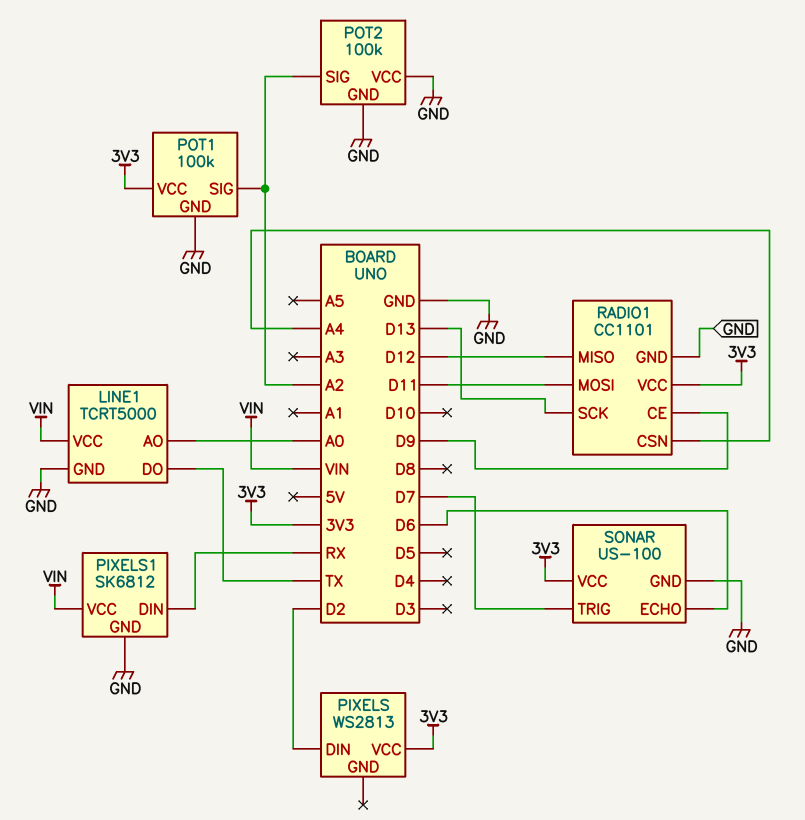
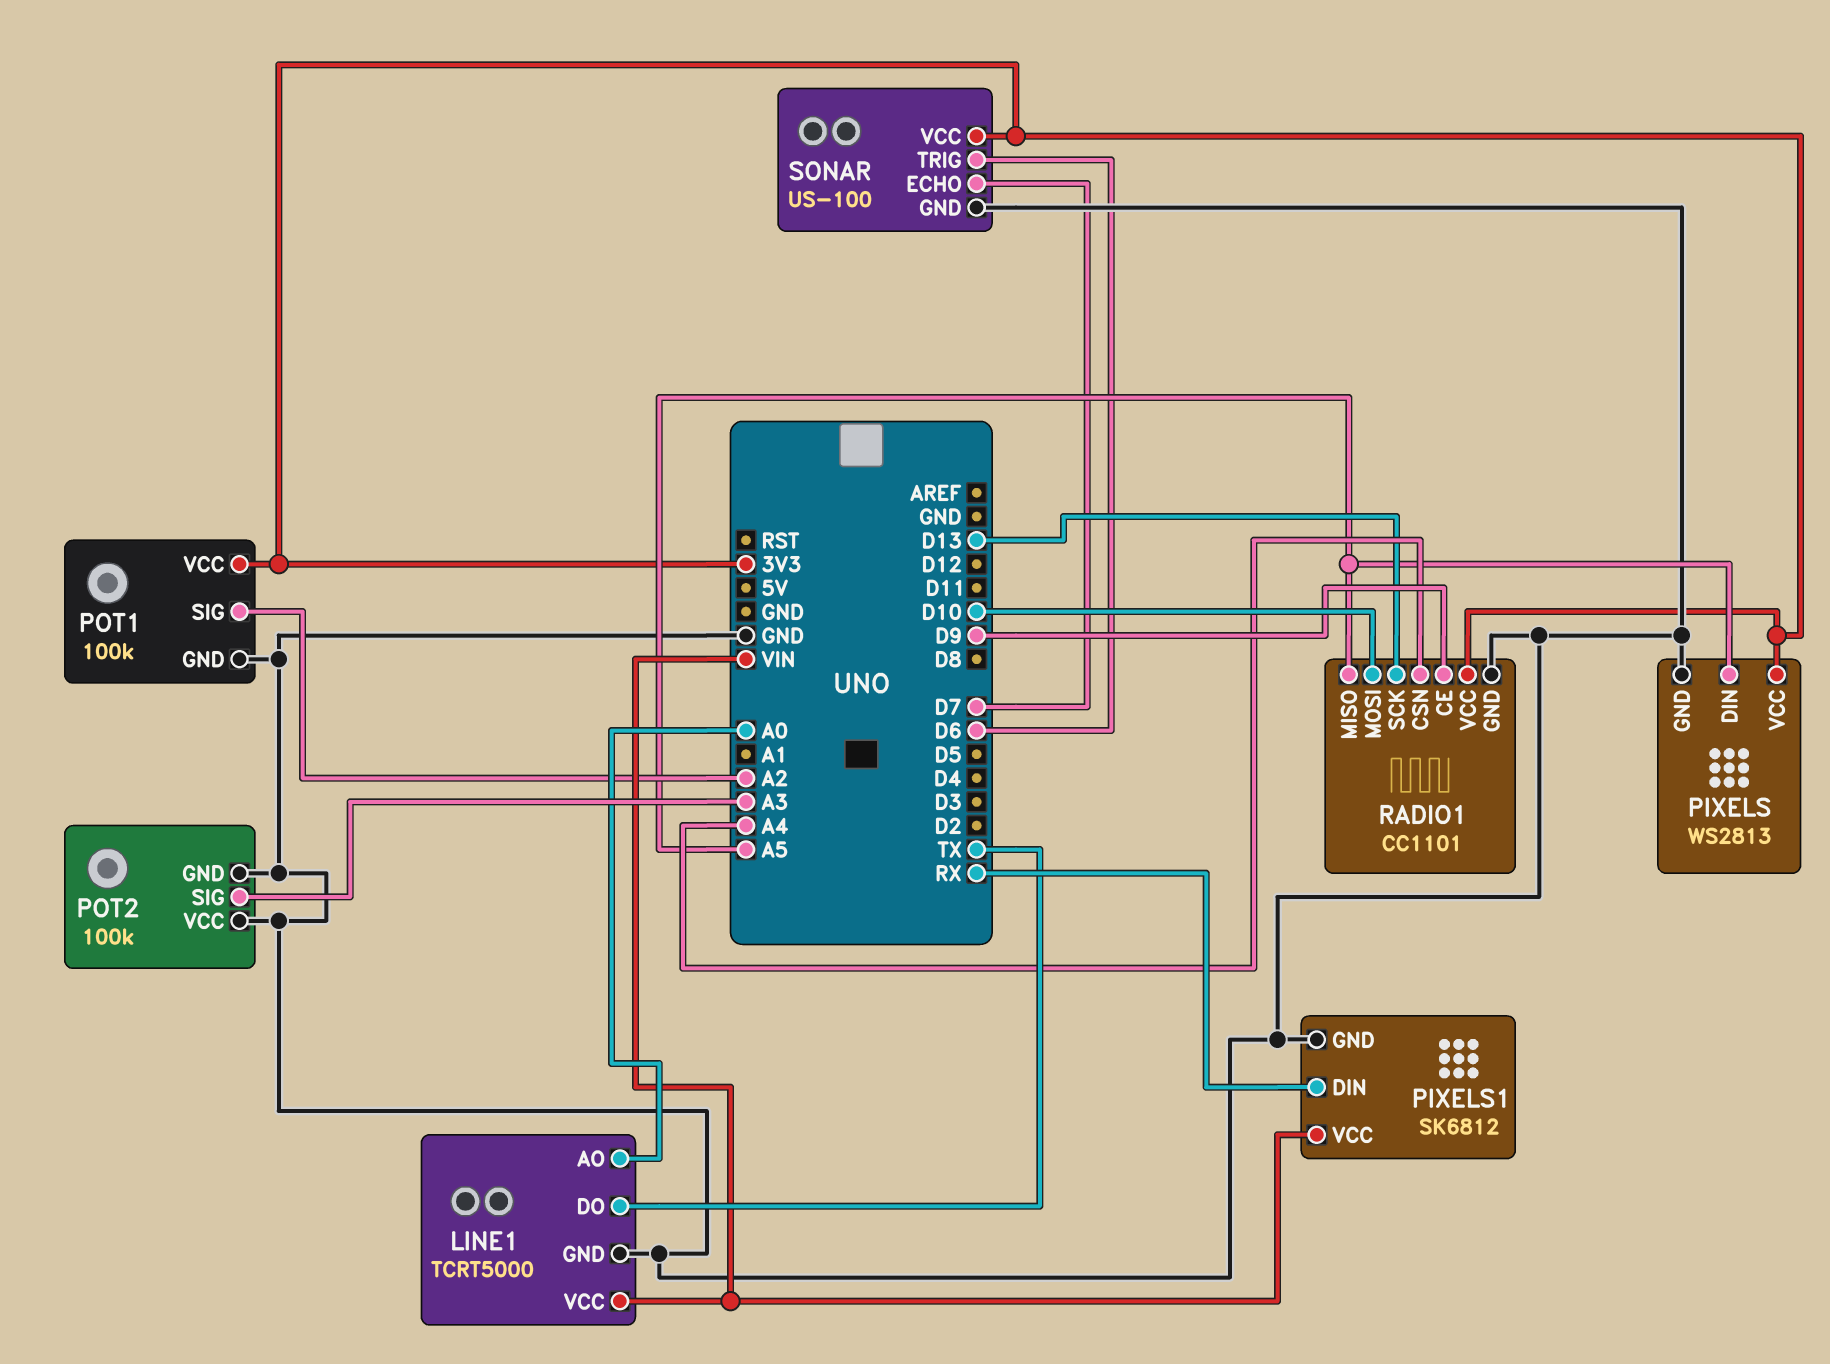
PIXELS pin DIN: D2 -> A5
PIXELS pin GND: none -> GND
POT2 pin SIG: A2 -> A3
RADIO1 pin MISO: D12 -> A5
RADIO1 pin MOSI: D11 -> D10
SONAR pin ECHO: D6 -> D7
SONAR pin TRIG: D7 -> D6

